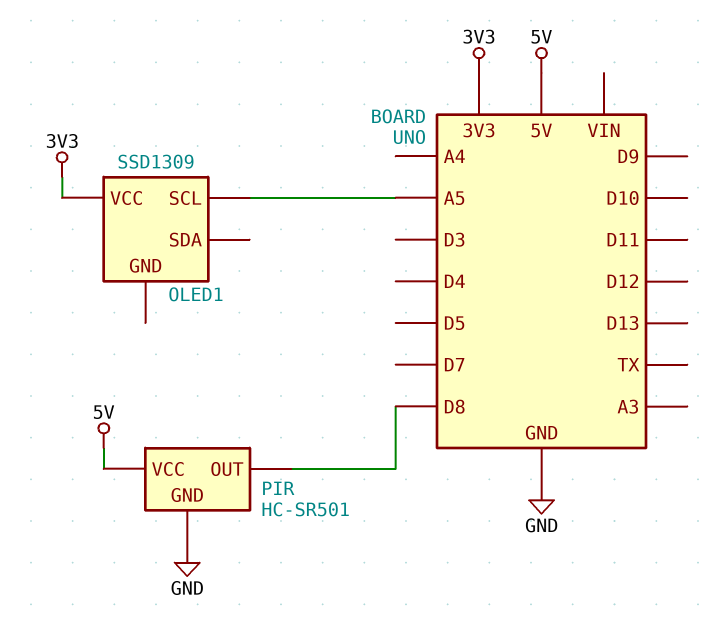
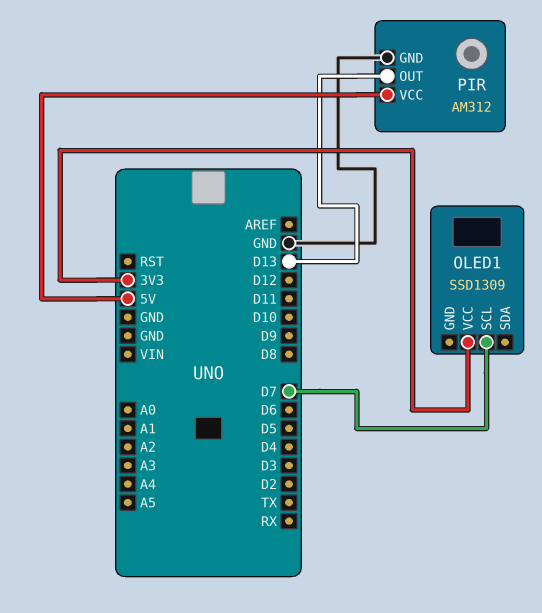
OLED1 pin SCL: A5 -> D7
PIR: HC-SR501 -> AM312
PIR pin OUT: D8 -> D13

